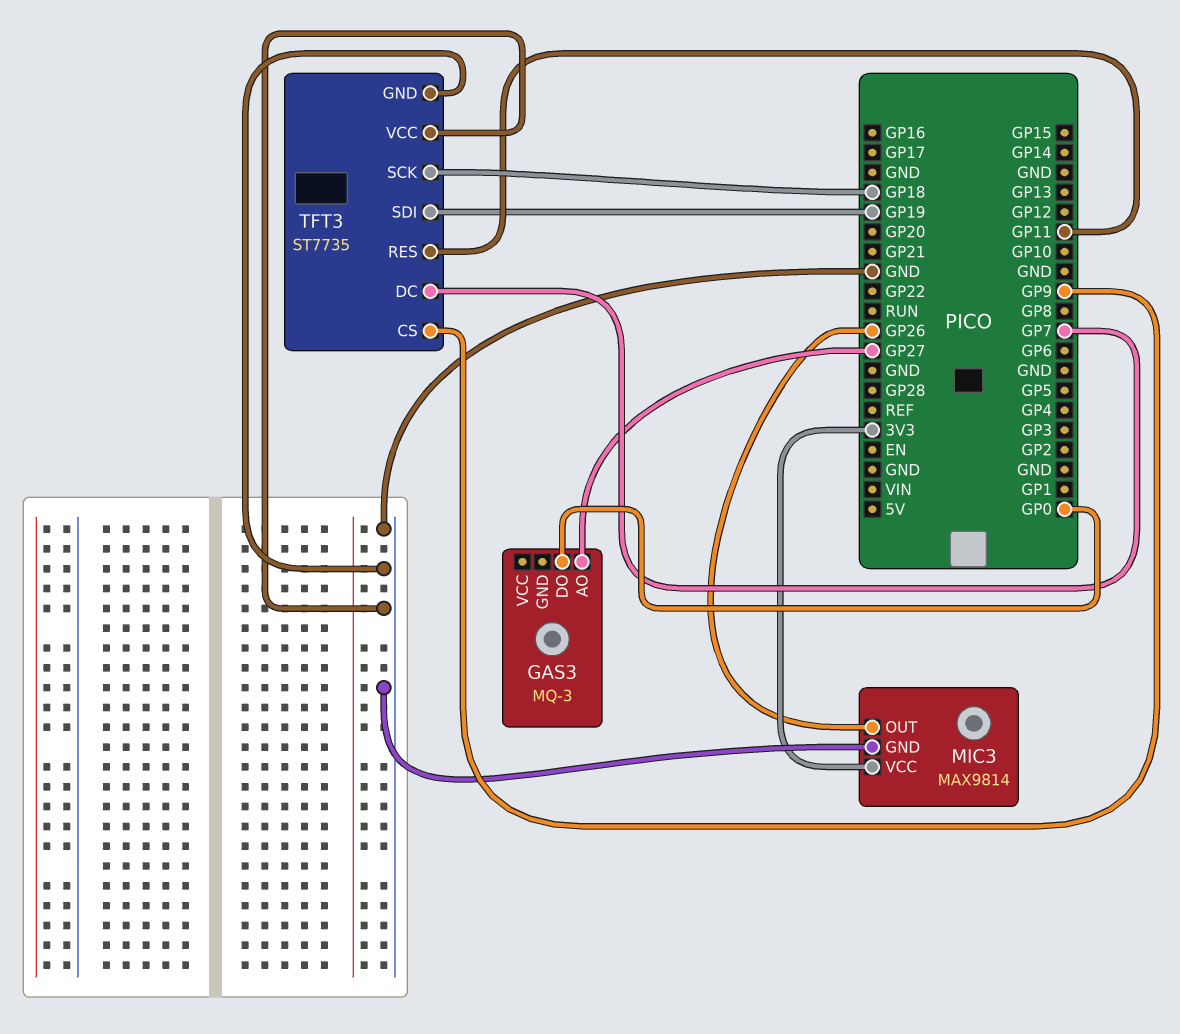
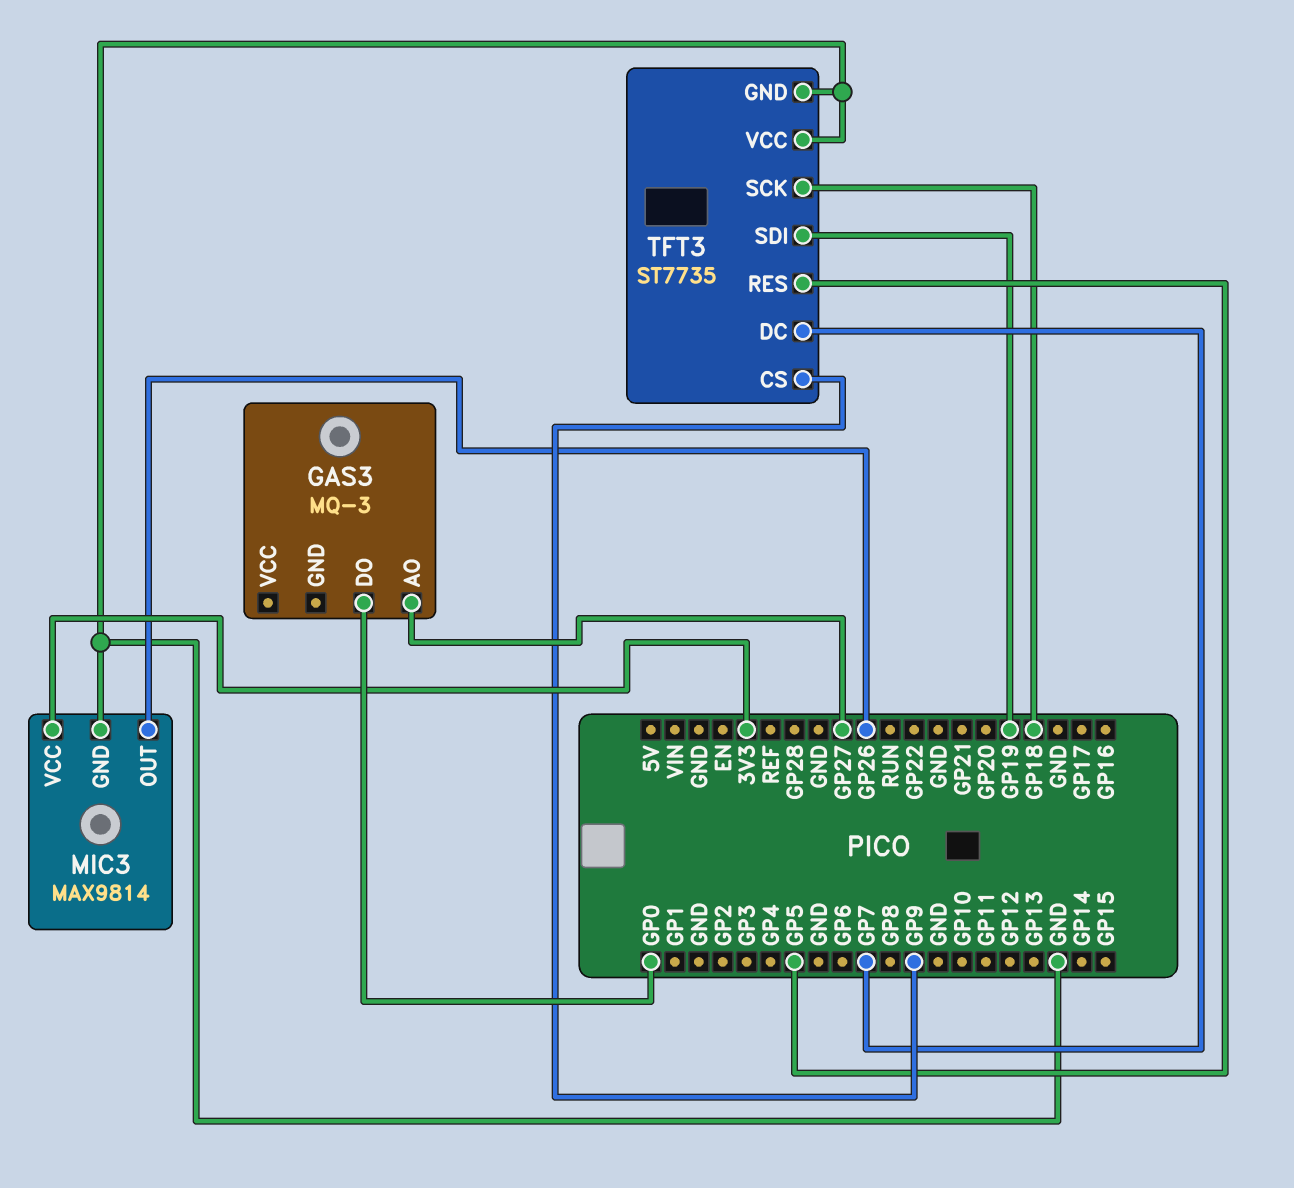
TFT3 pin RES: GP11 -> GP5

